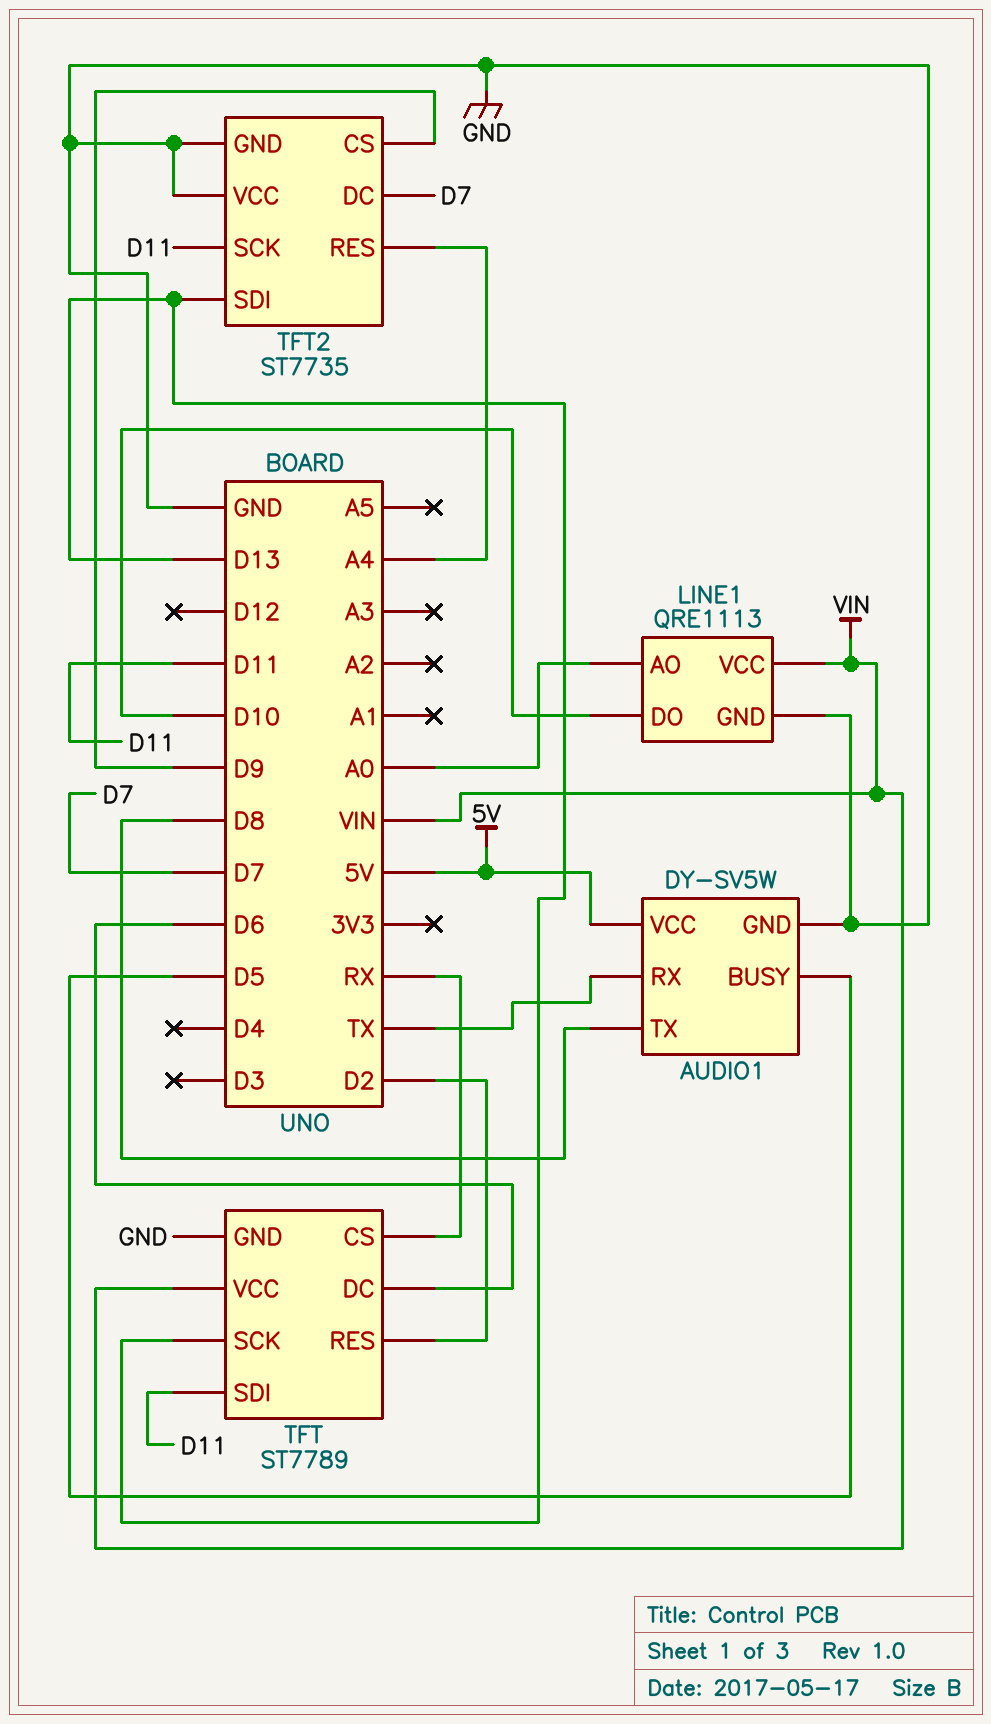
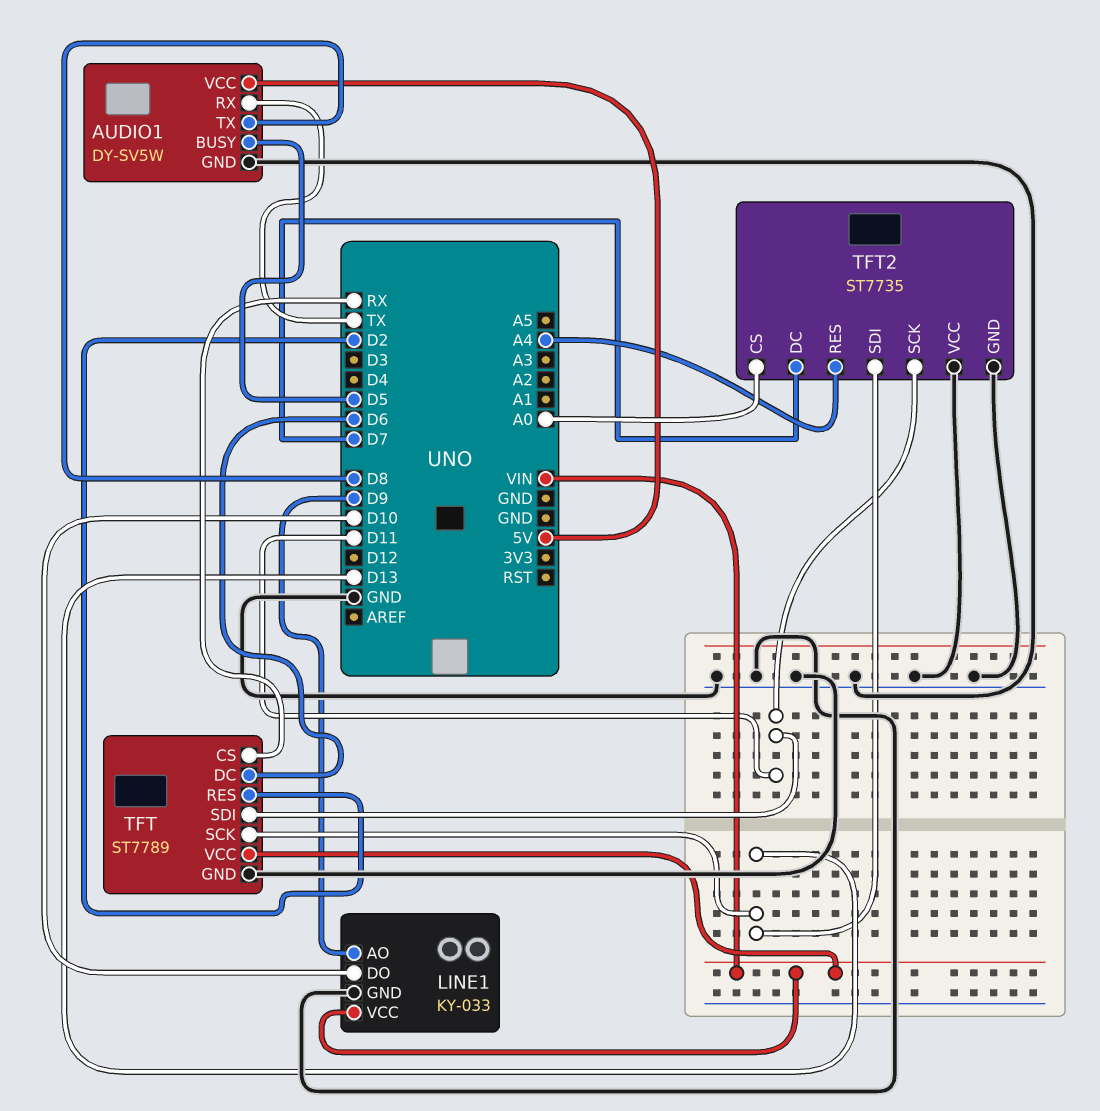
LINE1: QRE1113 -> KY-033
LINE1 pin AO: A0 -> D9
TFT2 pin CS: D9 -> A0

